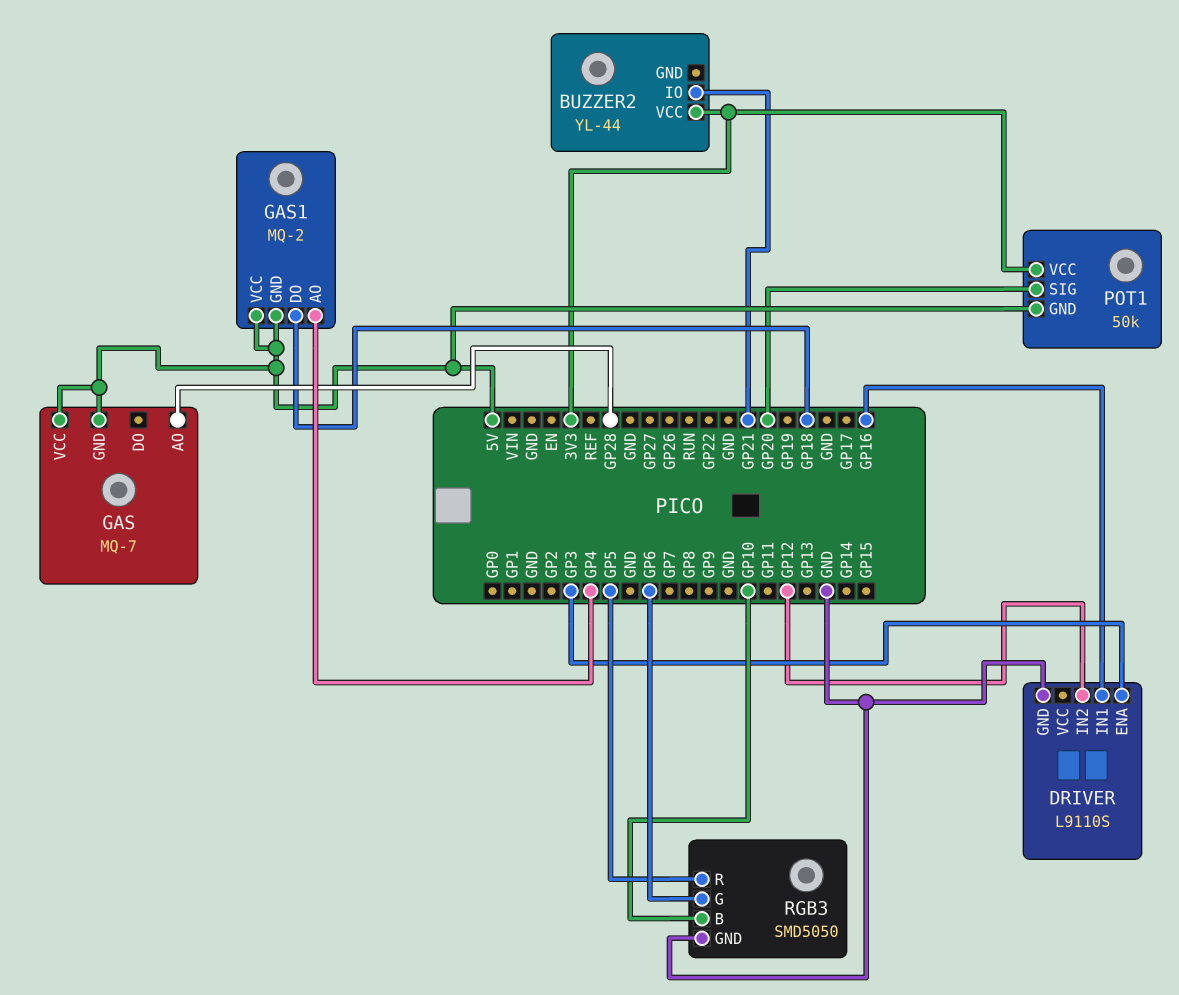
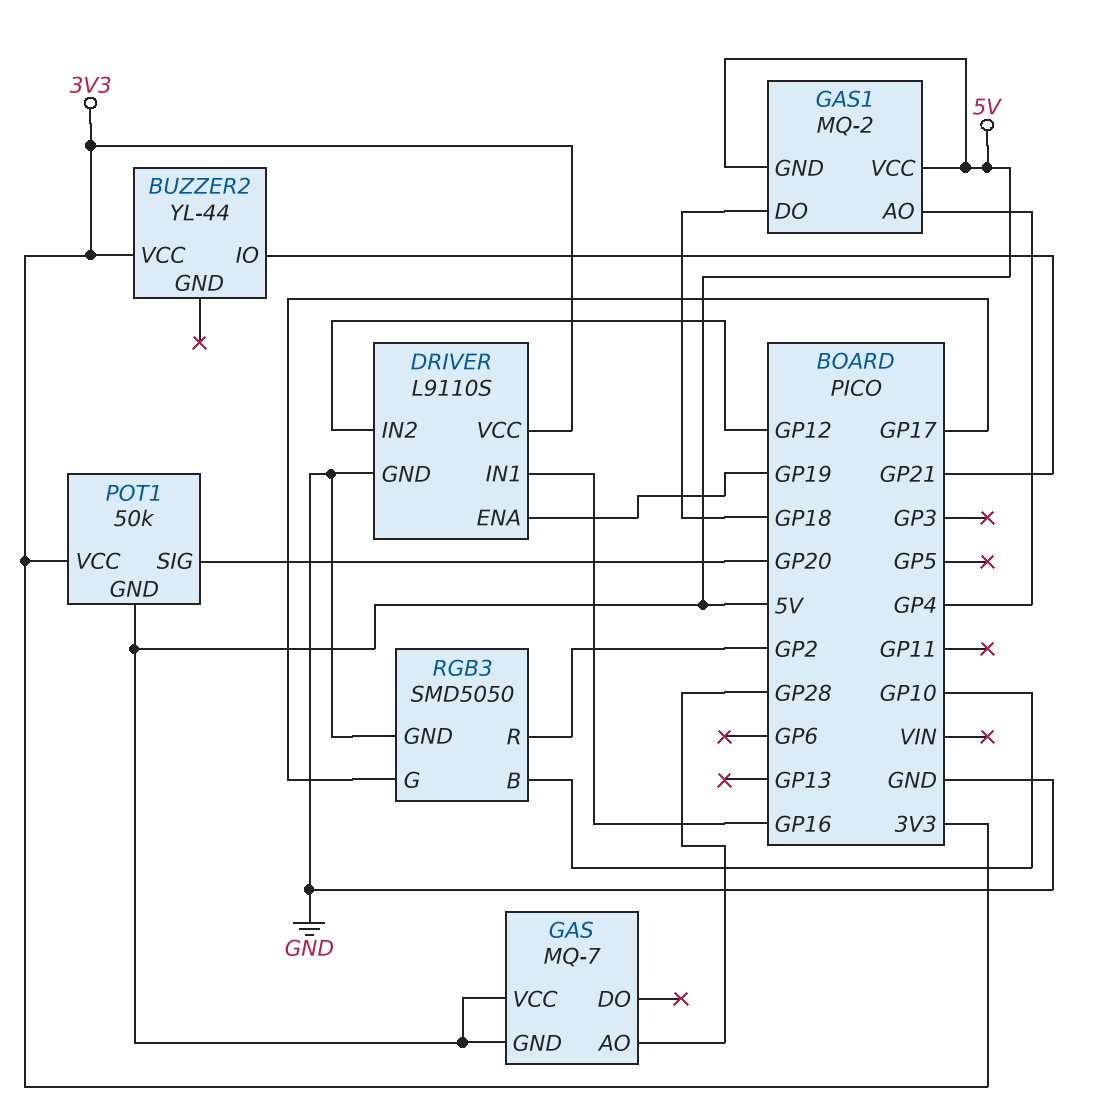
DRIVER pin ENA: GP3 -> GP19
DRIVER pin VCC: none -> 3V3
RGB3 pin G: GP6 -> GP17
RGB3 pin R: GP5 -> GP2

